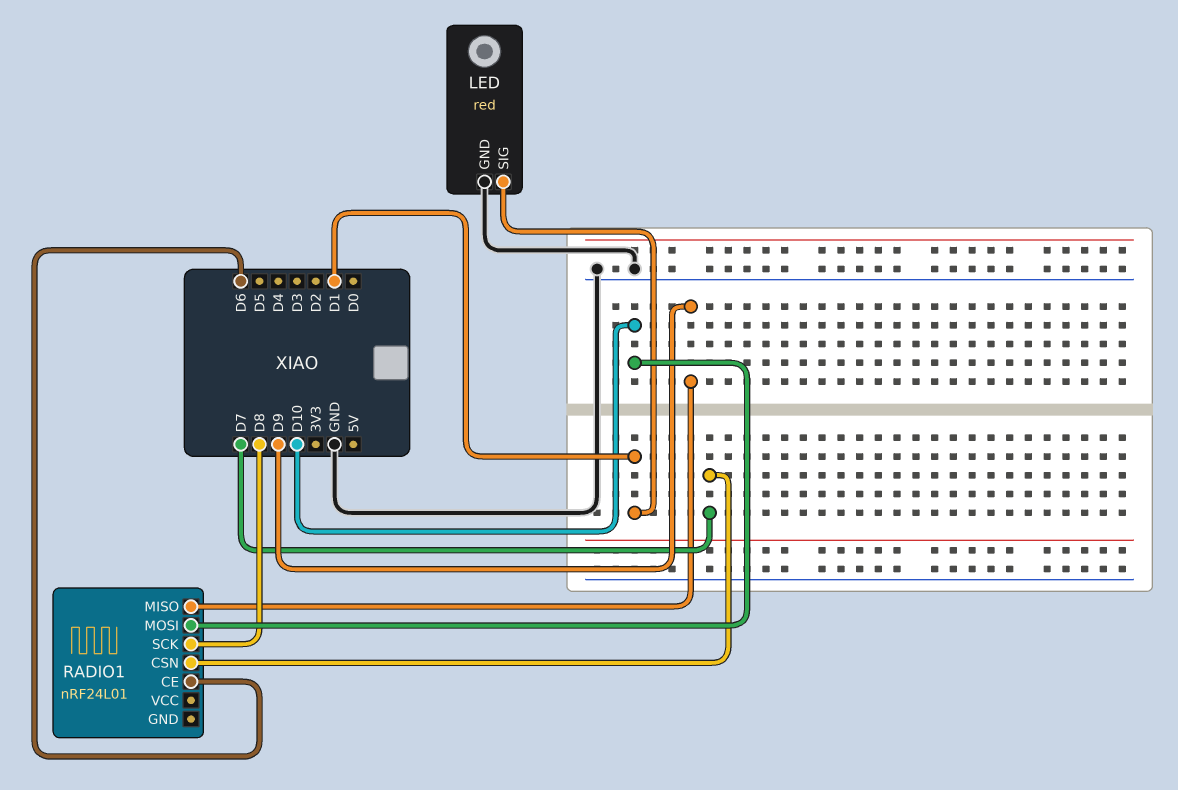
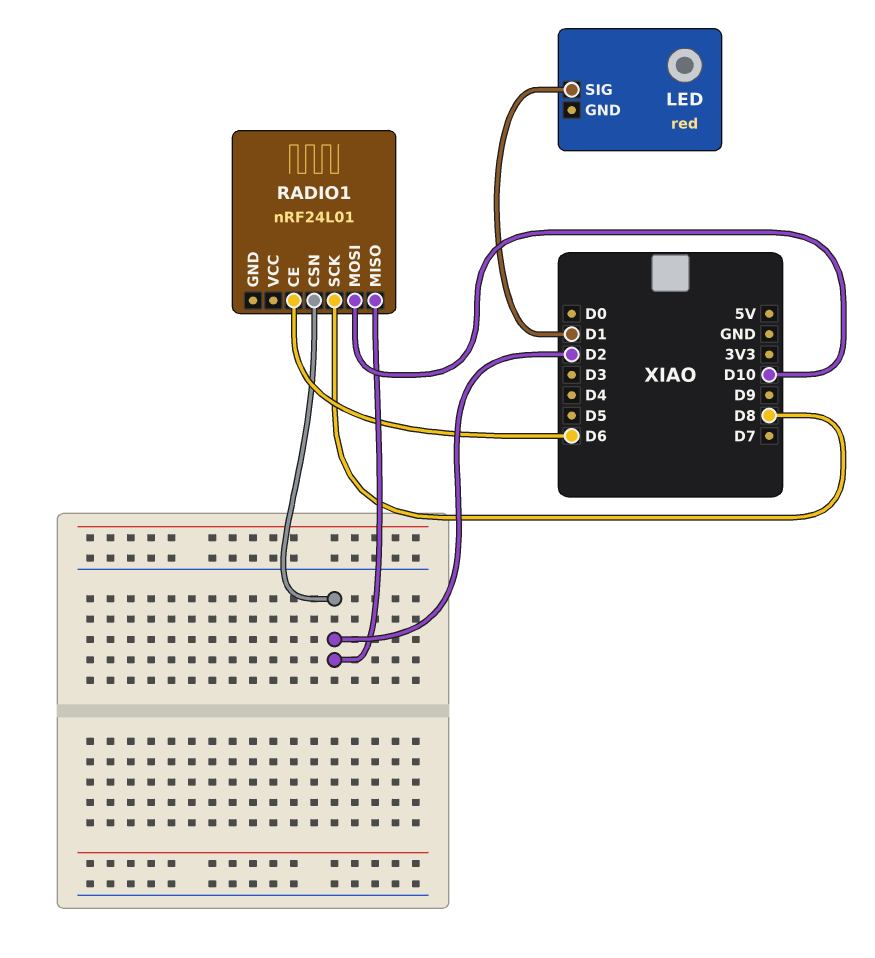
LED pin GND: GND -> none
RADIO1 pin CSN: D7 -> D2
RADIO1 pin MISO: D9 -> D2

